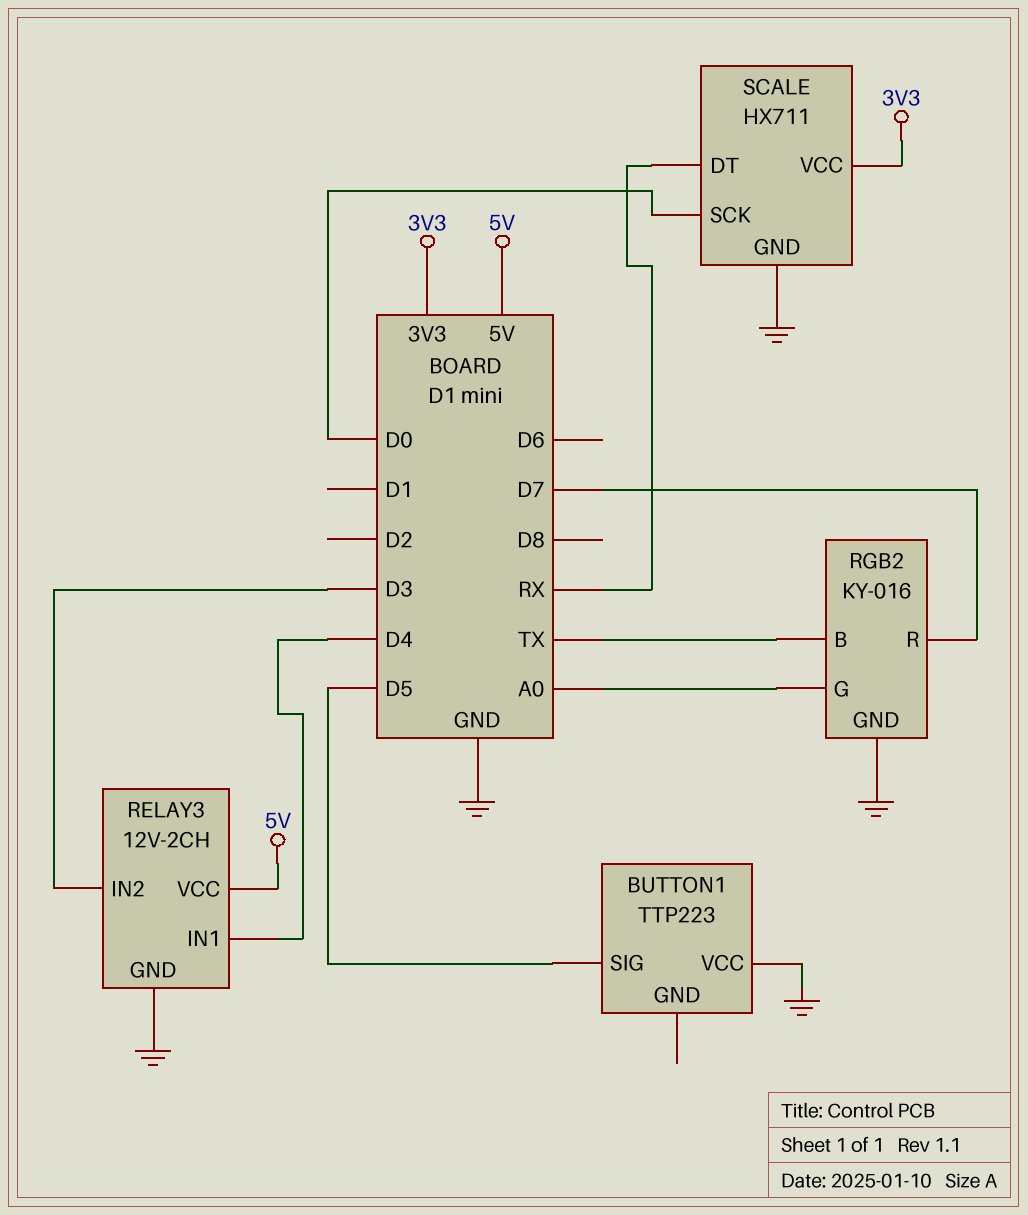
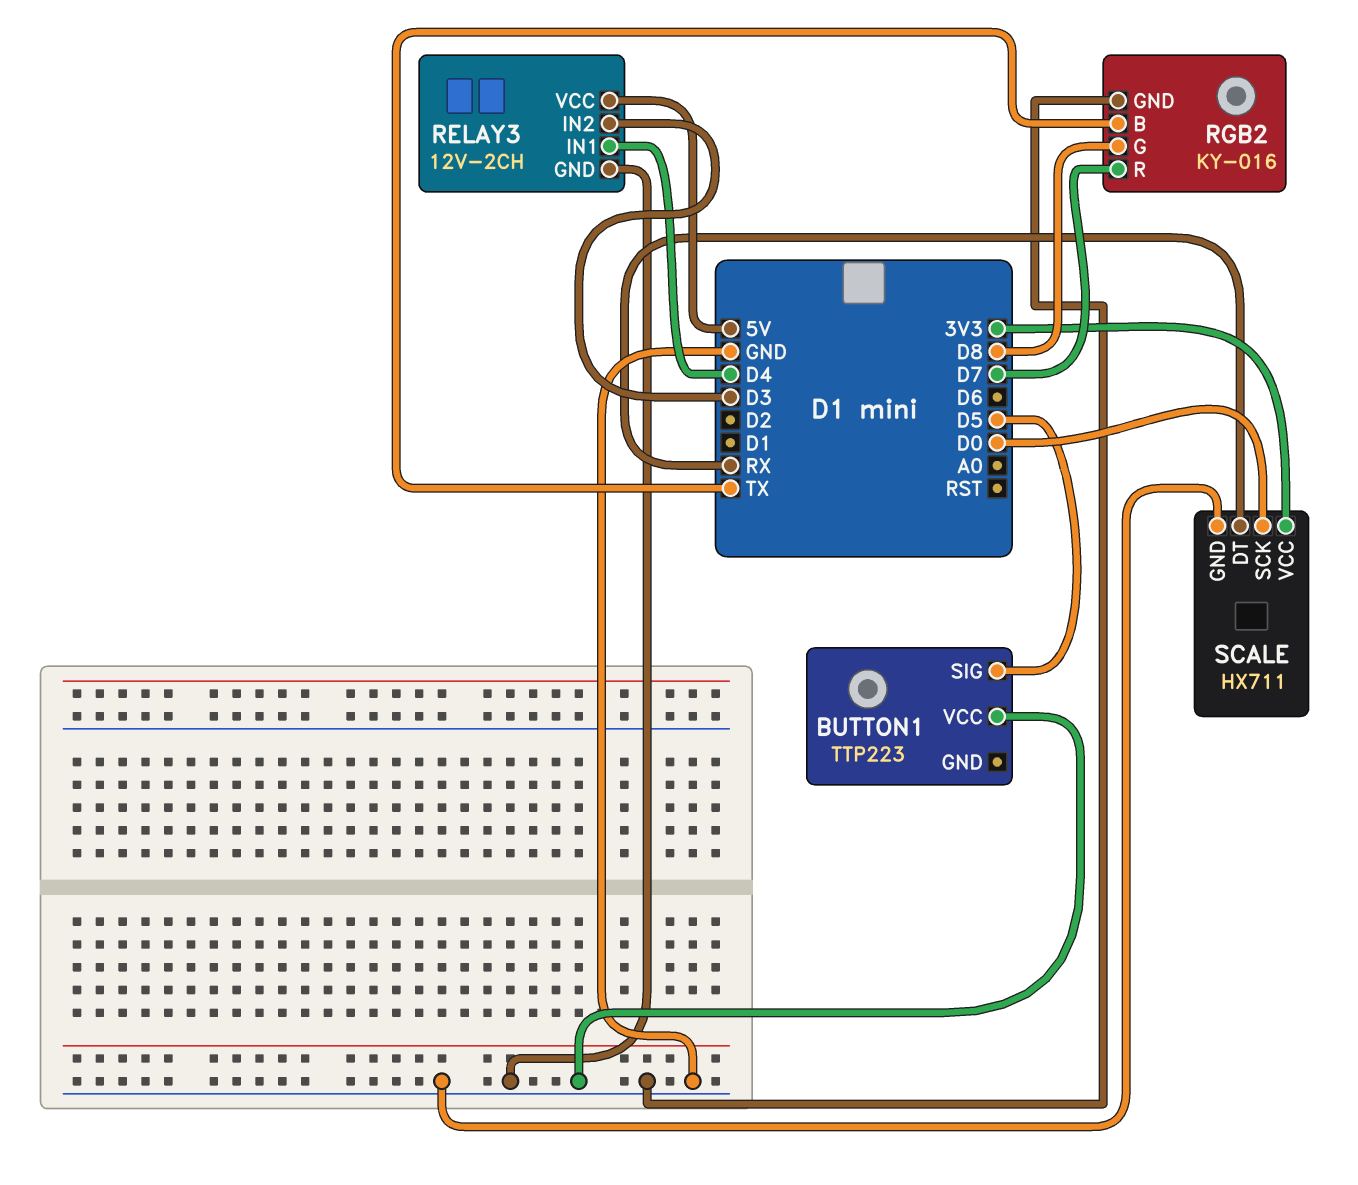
RGB2 pin G: A0 -> D8

